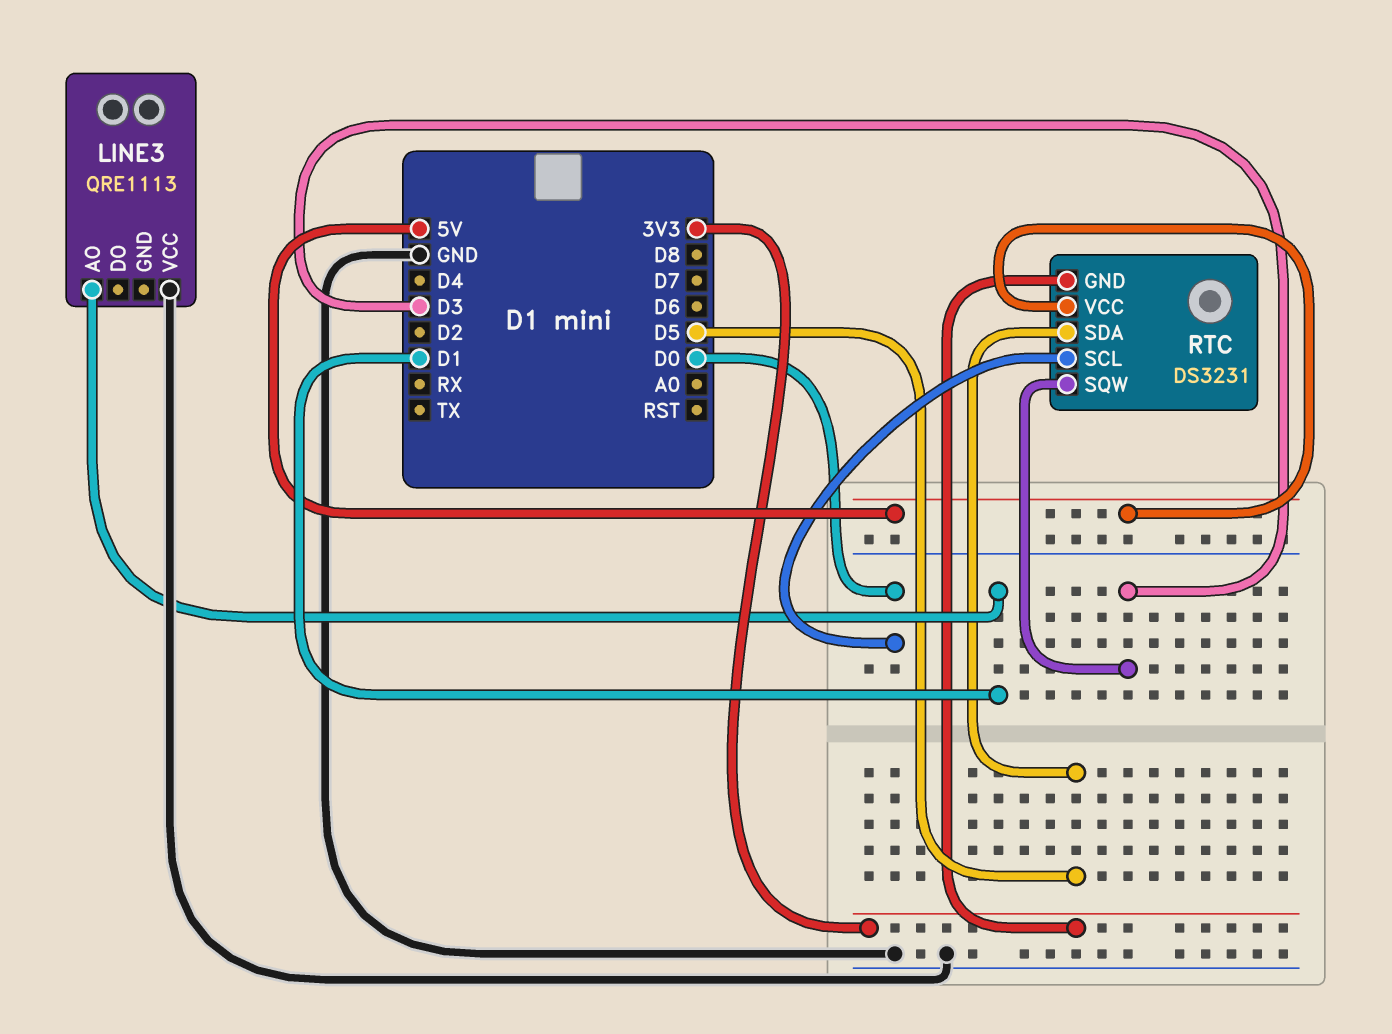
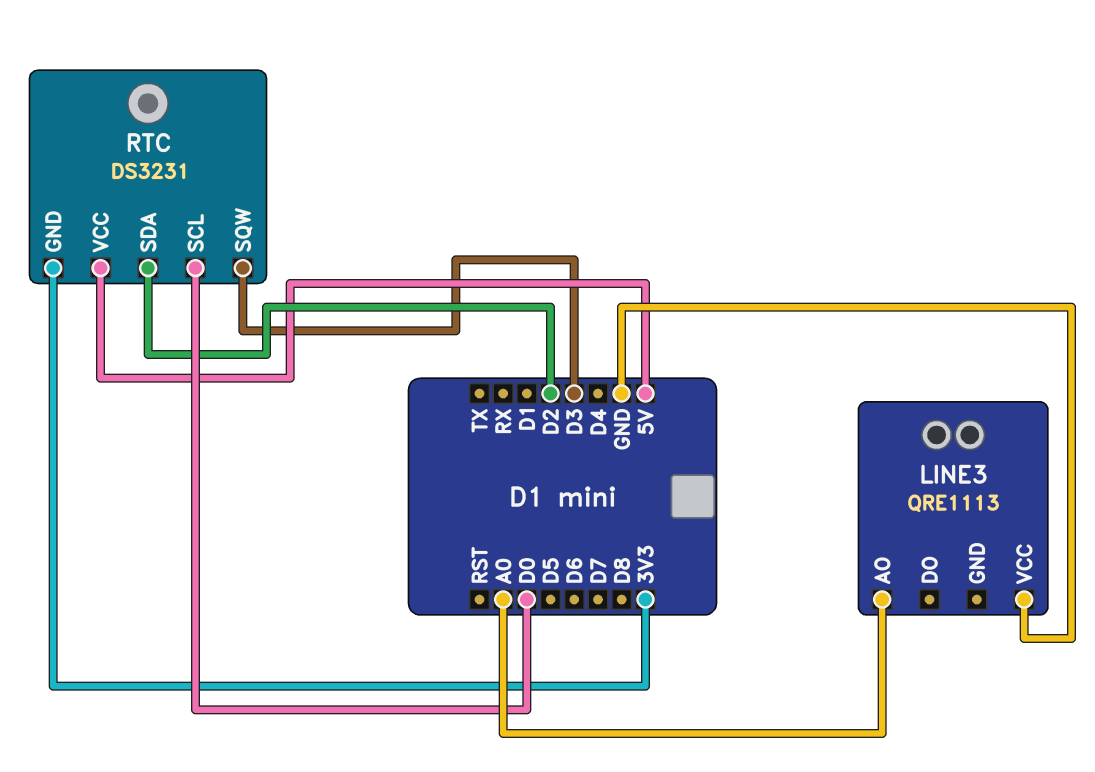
LINE3 pin AO: D1 -> A0
RTC pin SDA: D5 -> D2

